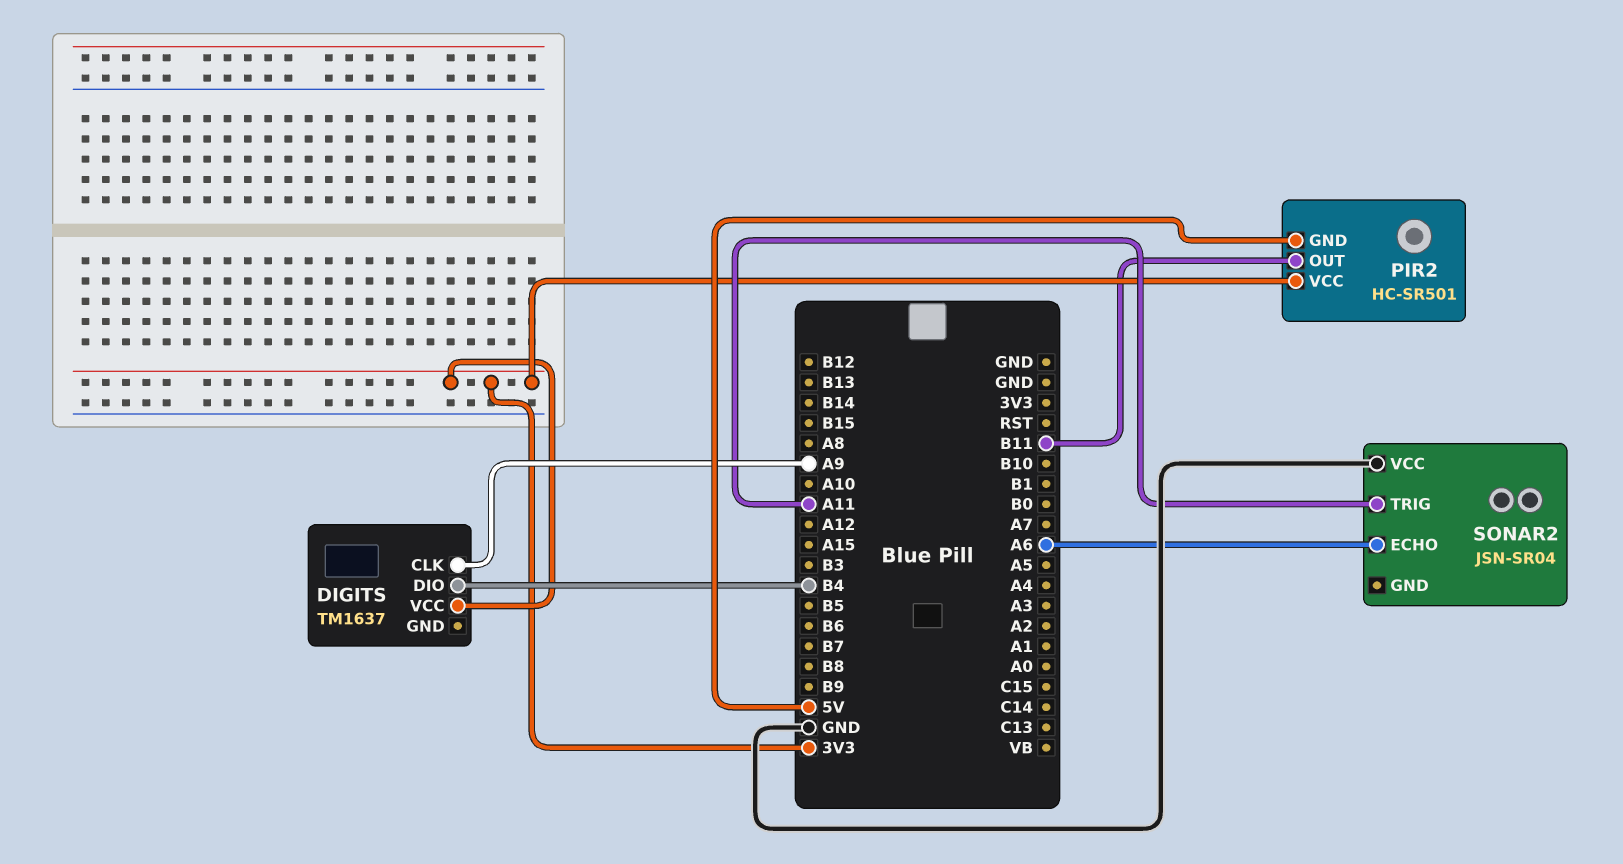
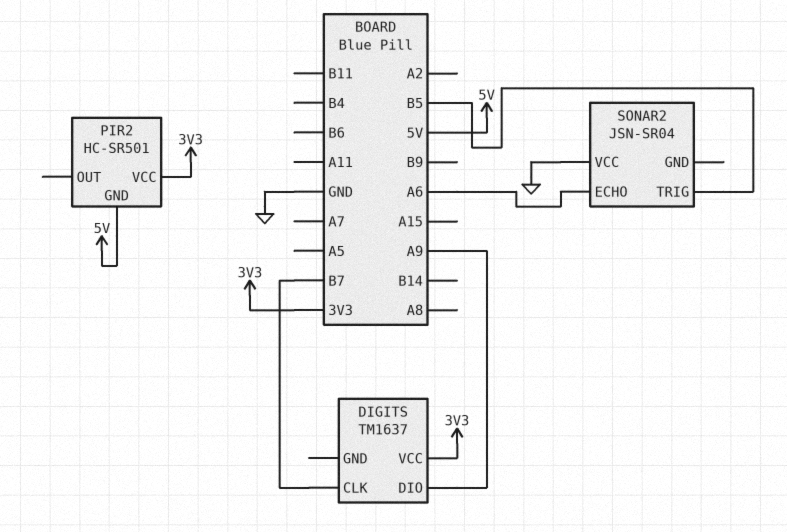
DIGITS pin CLK: A9 -> B7
DIGITS pin DIO: B4 -> A9
PIR2 pin OUT: B11 -> none
SONAR2 pin TRIG: A11 -> B5

